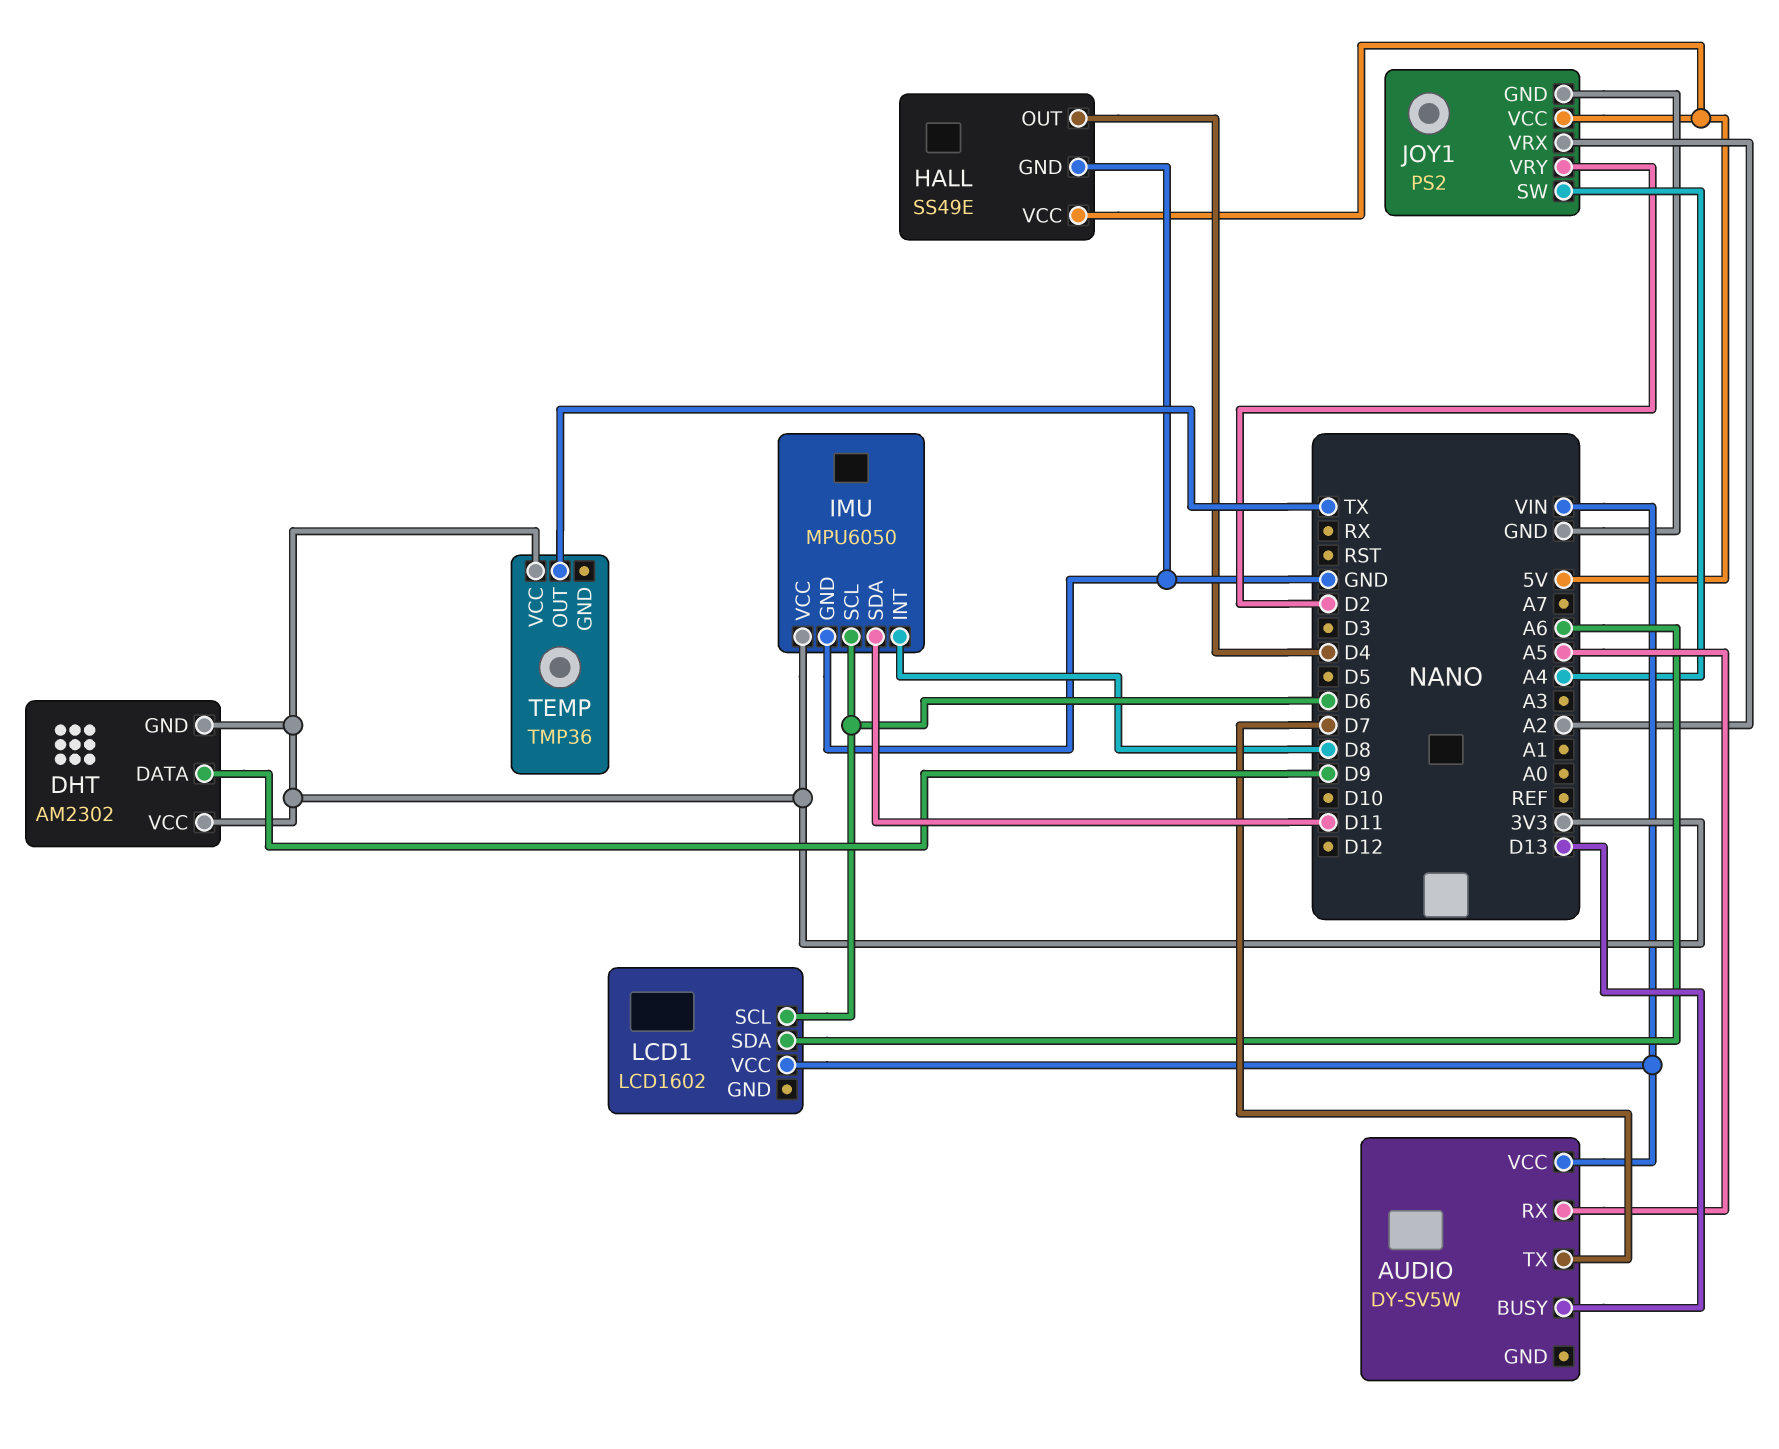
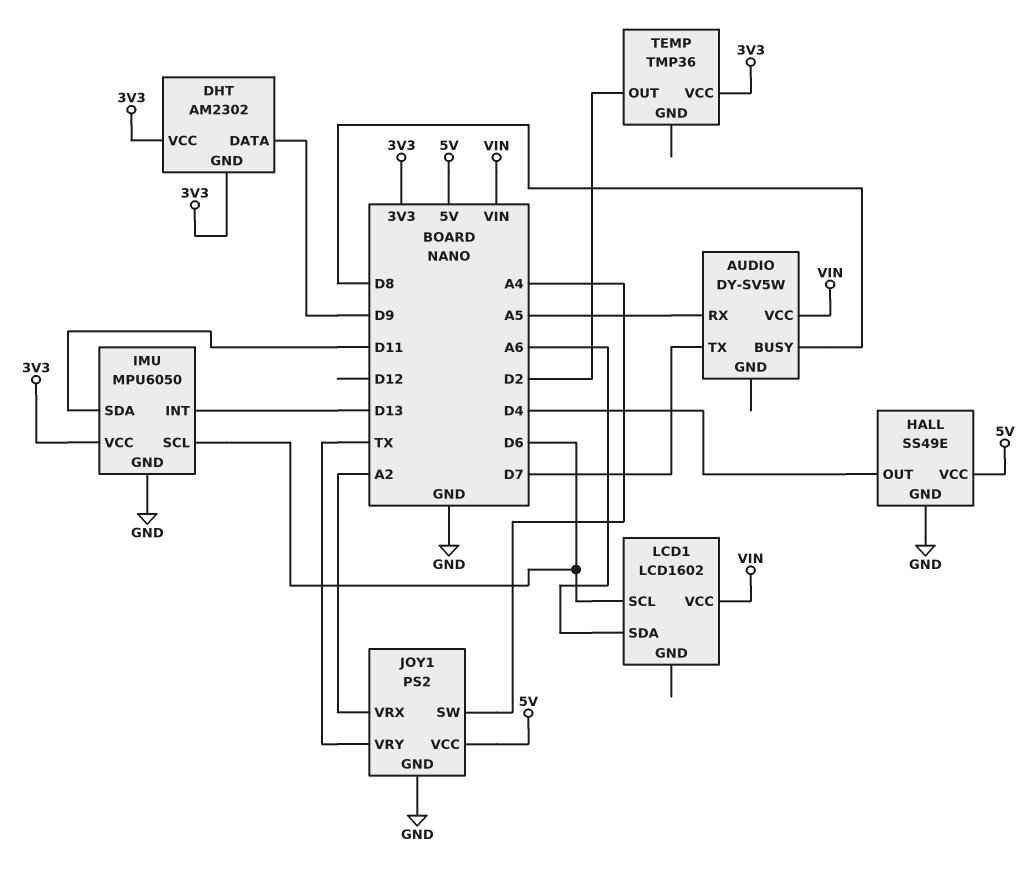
AUDIO pin BUSY: D13 -> D8
IMU pin INT: D8 -> D13
JOY1 pin VRY: D2 -> TX
TEMP pin OUT: TX -> D2

